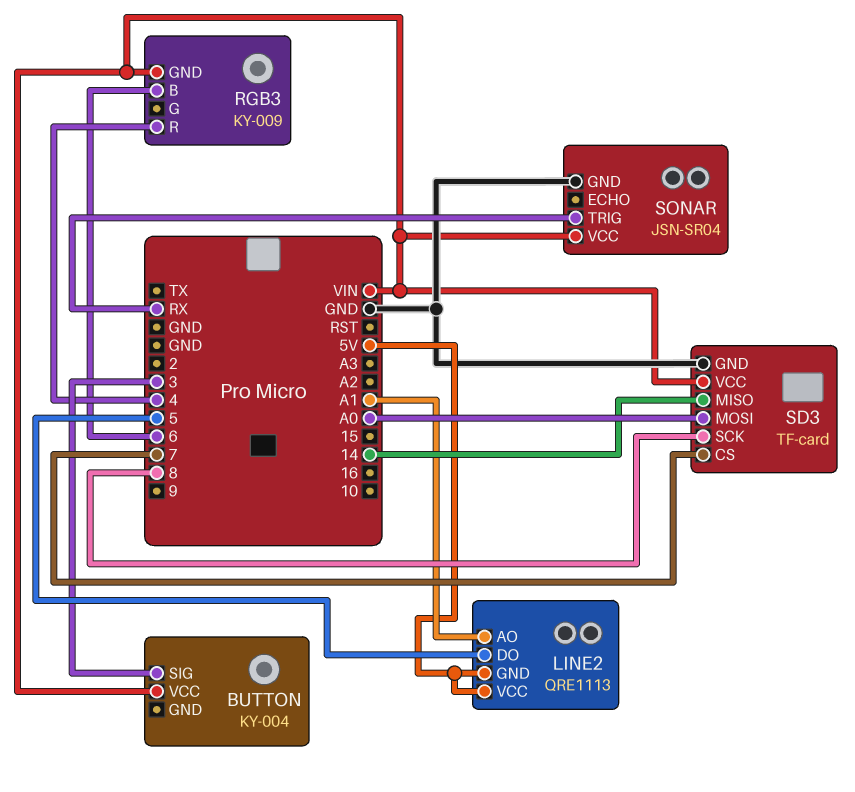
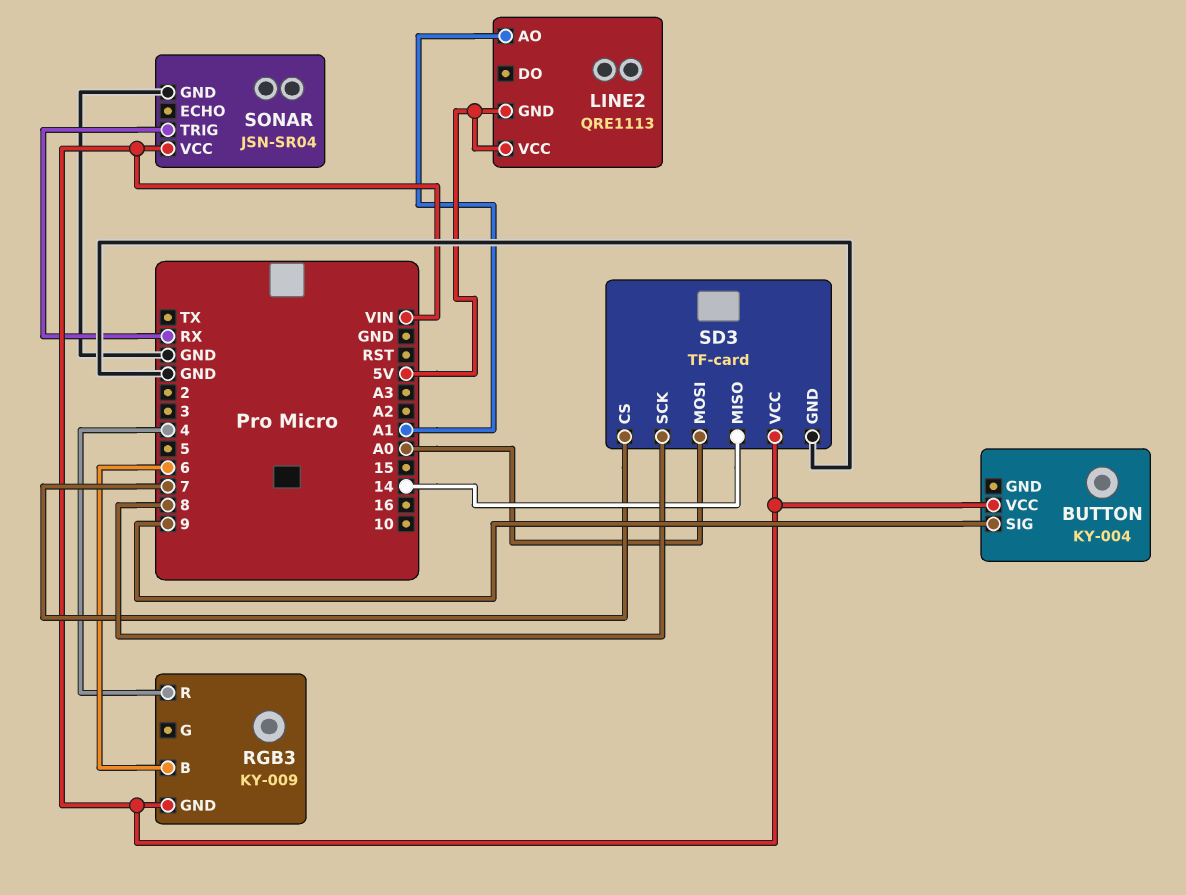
BUTTON pin SIG: 3 -> 9
LINE2 pin DO: 5 -> none

